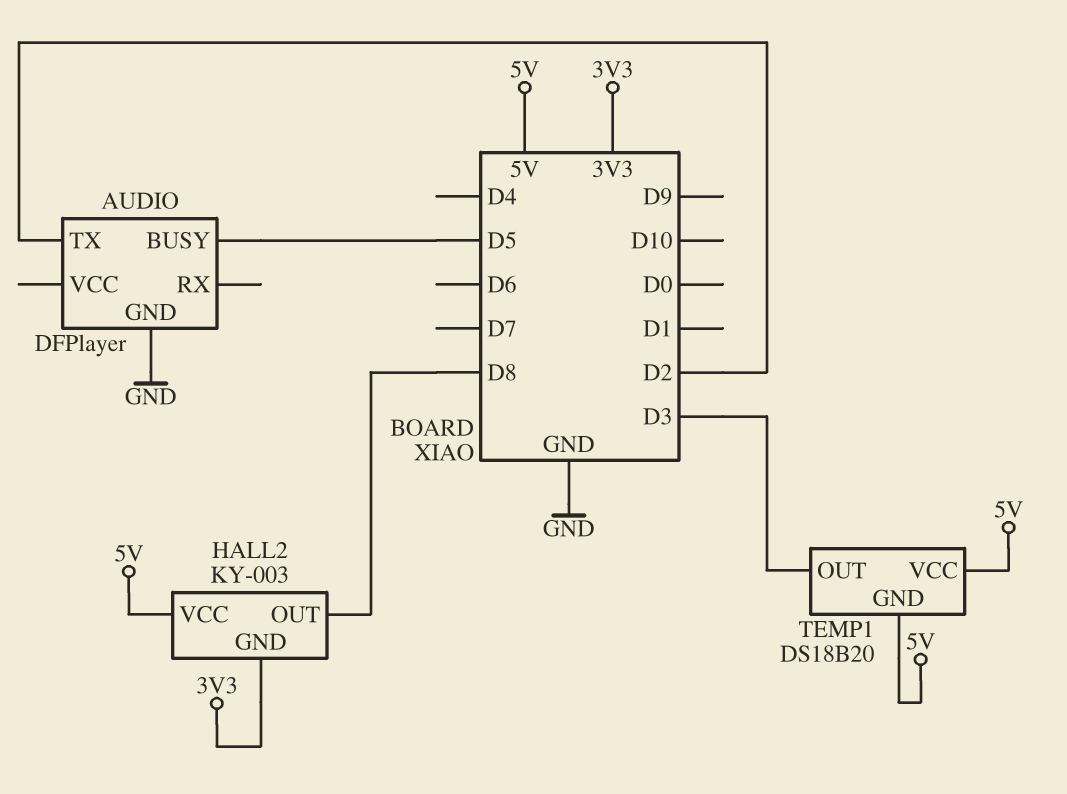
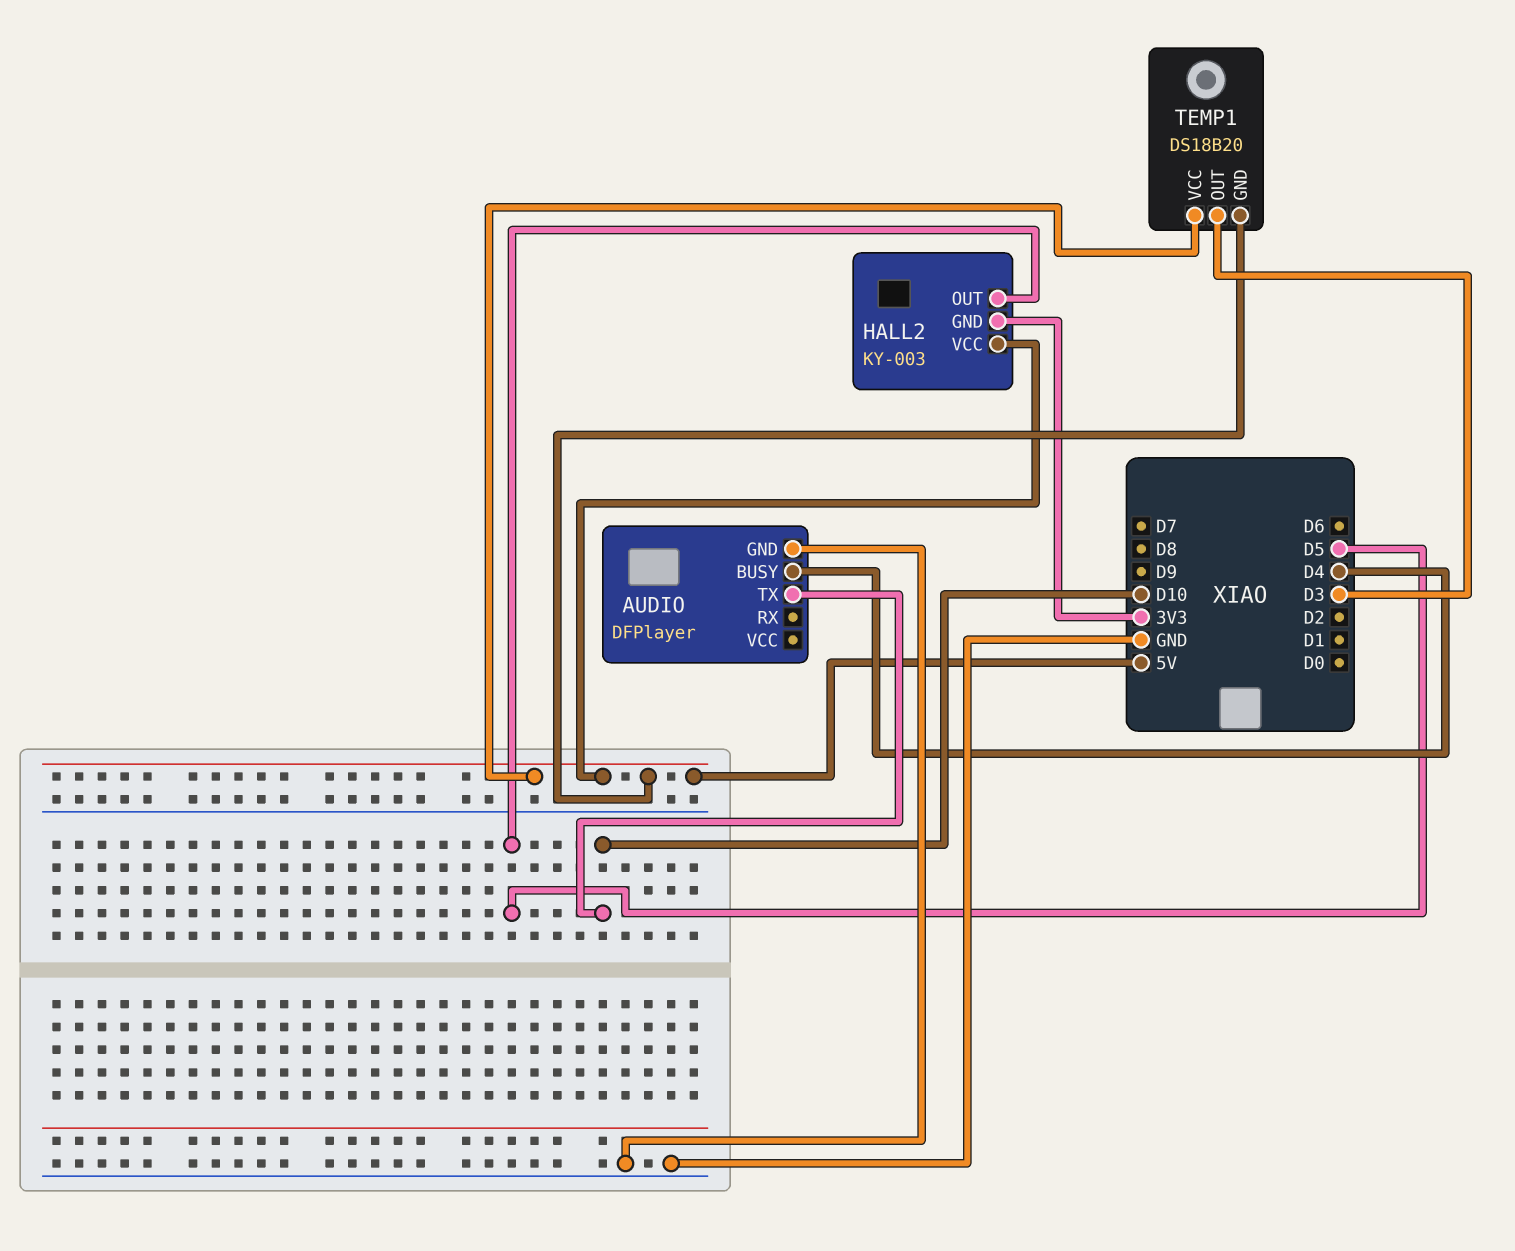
AUDIO pin BUSY: D5 -> D4
AUDIO pin TX: D2 -> D10
HALL2 pin OUT: D8 -> D5

